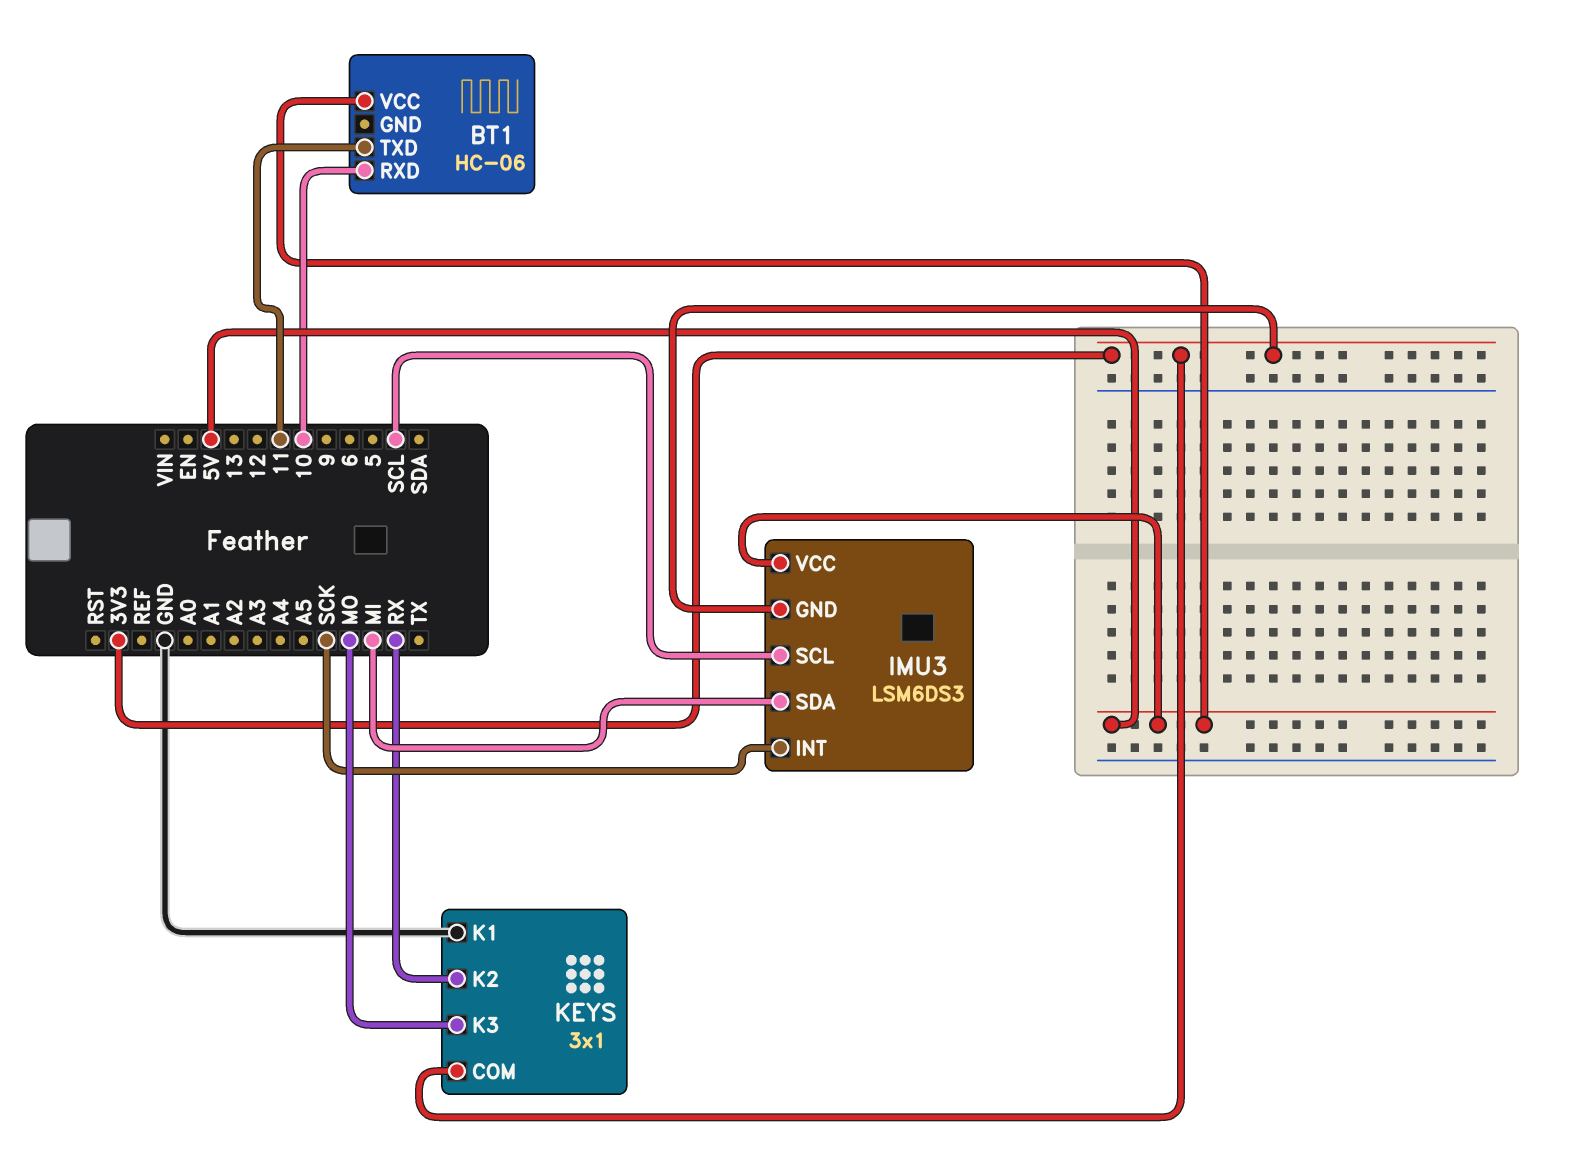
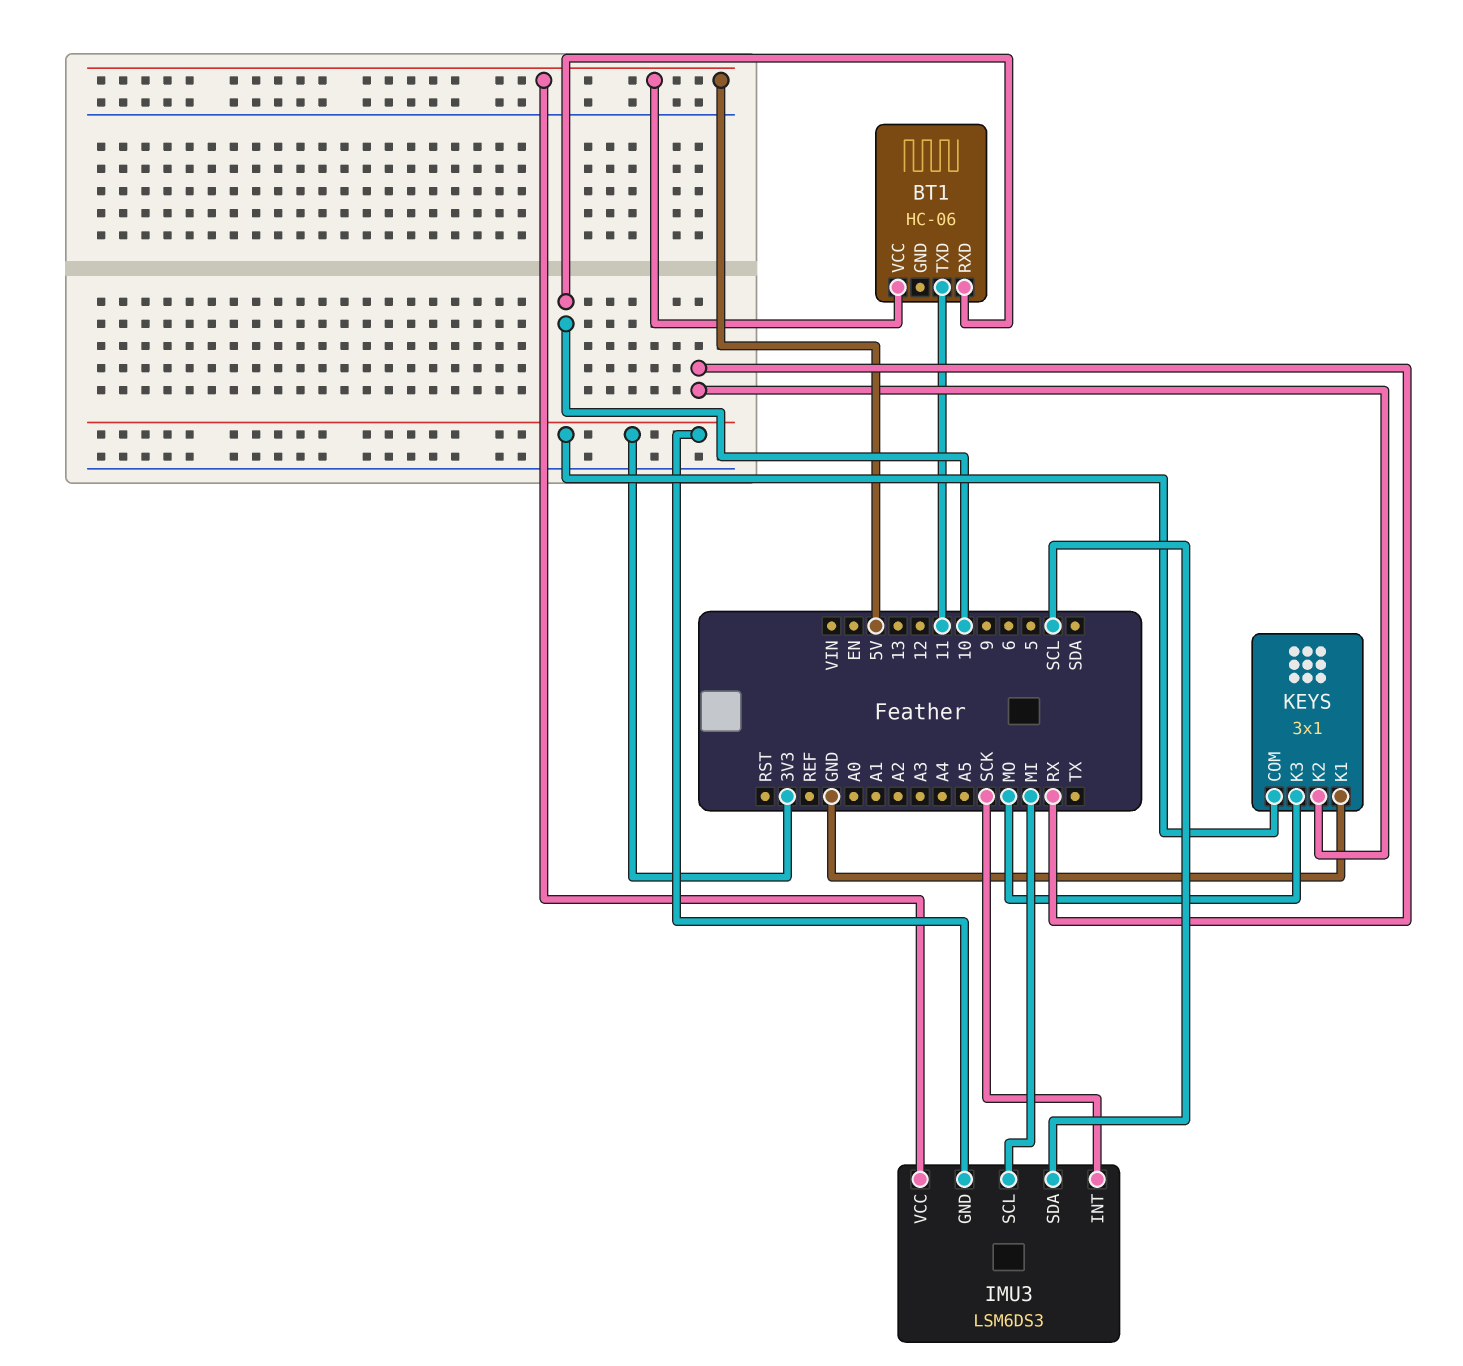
IMU3 pin SCL: SCL -> MI
IMU3 pin SDA: MI -> SCL

